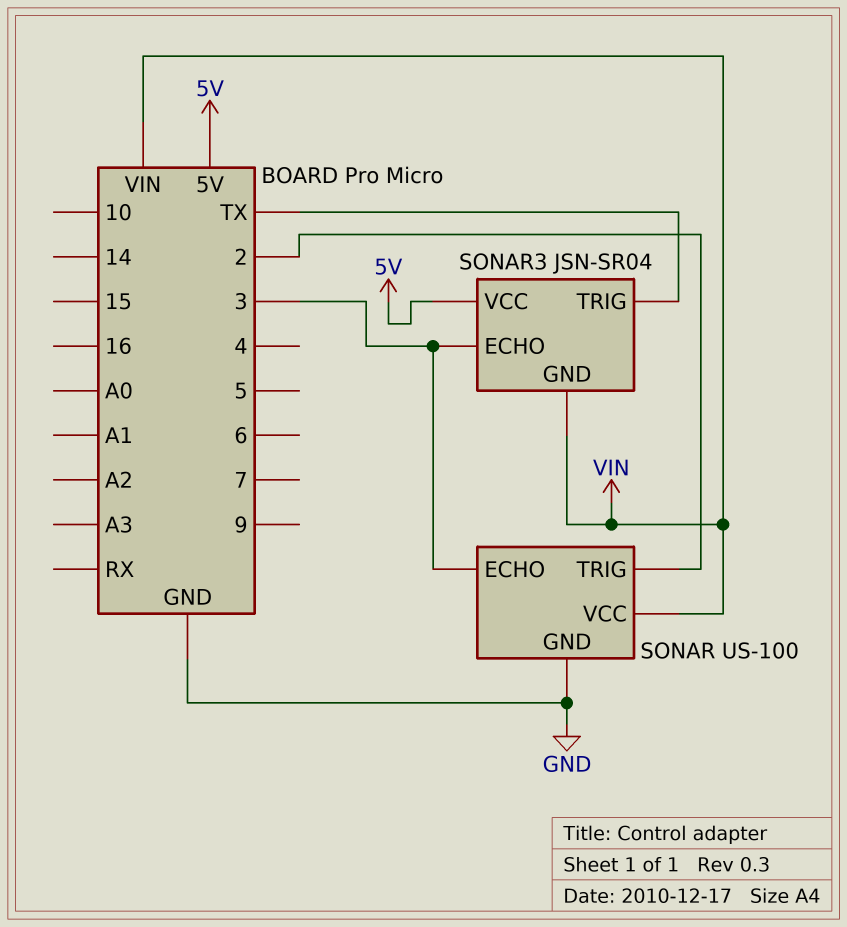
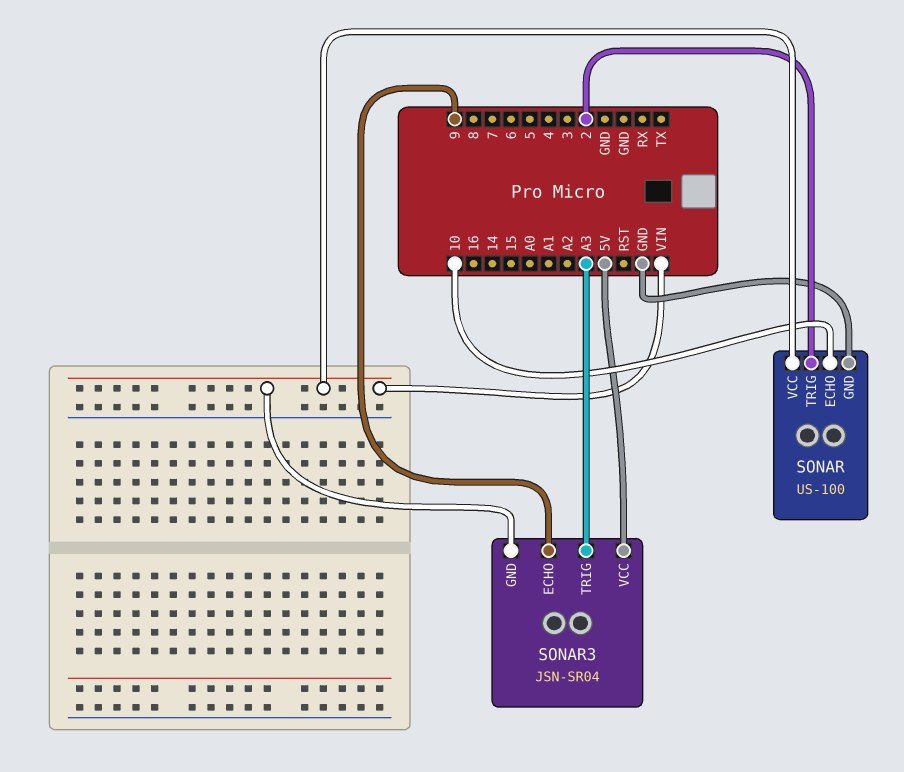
SONAR pin ECHO: 3 -> 10
SONAR3 pin ECHO: 3 -> 9
SONAR3 pin TRIG: TX -> A3

